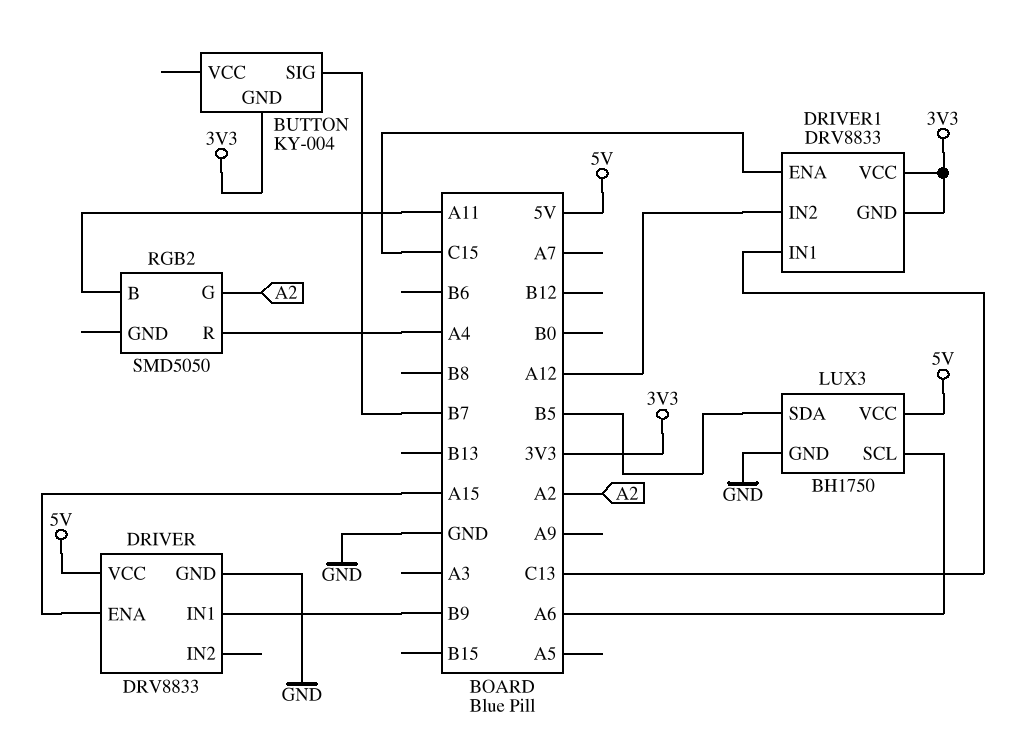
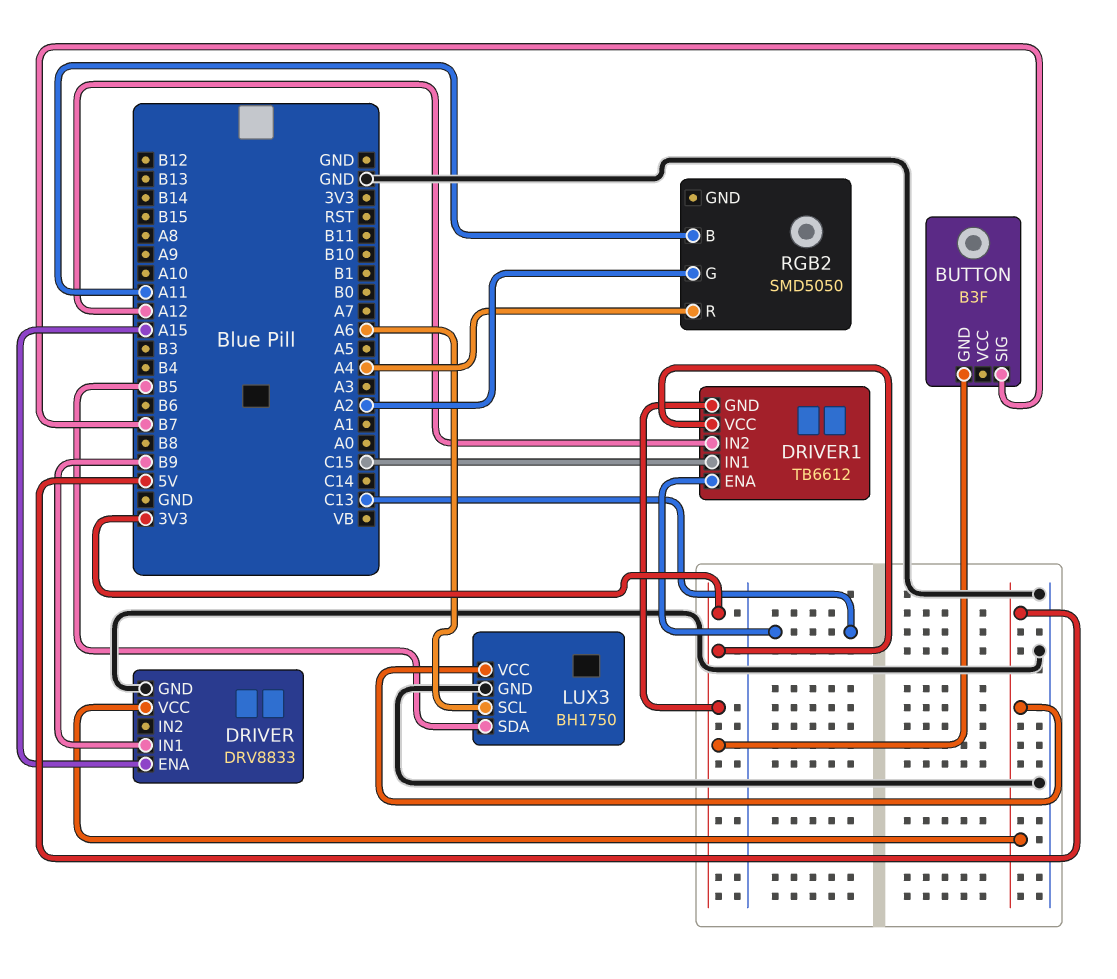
BUTTON: KY-004 -> B3F
DRIVER1: DRV8833 -> TB6612
DRIVER1 pin ENA: C15 -> C13
DRIVER1 pin IN1: C13 -> C15

